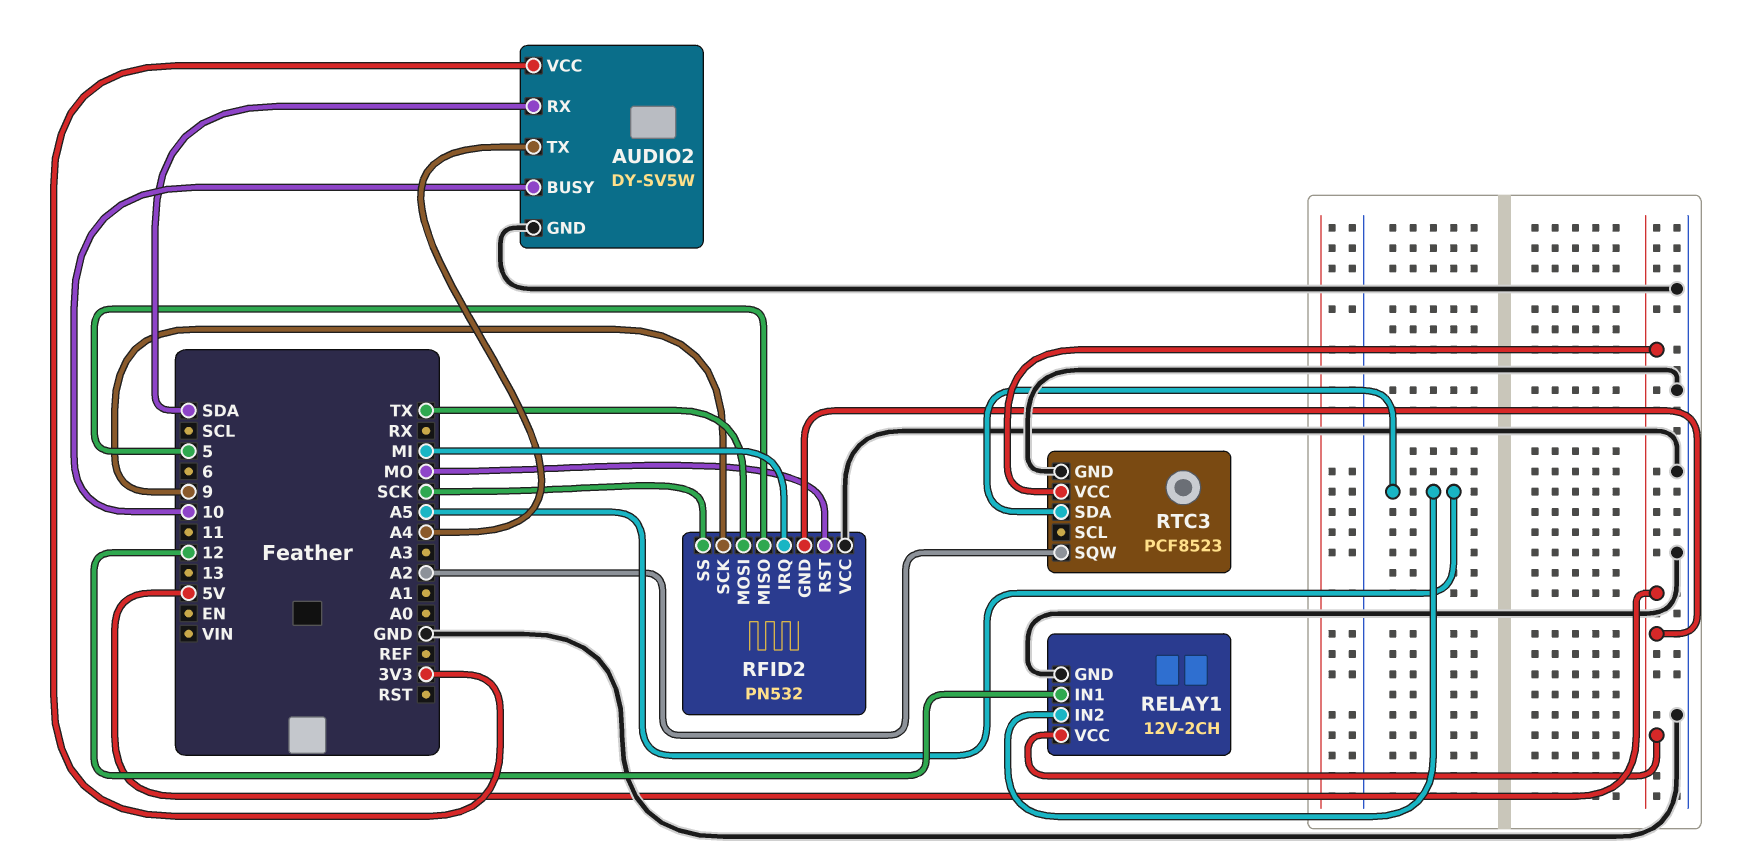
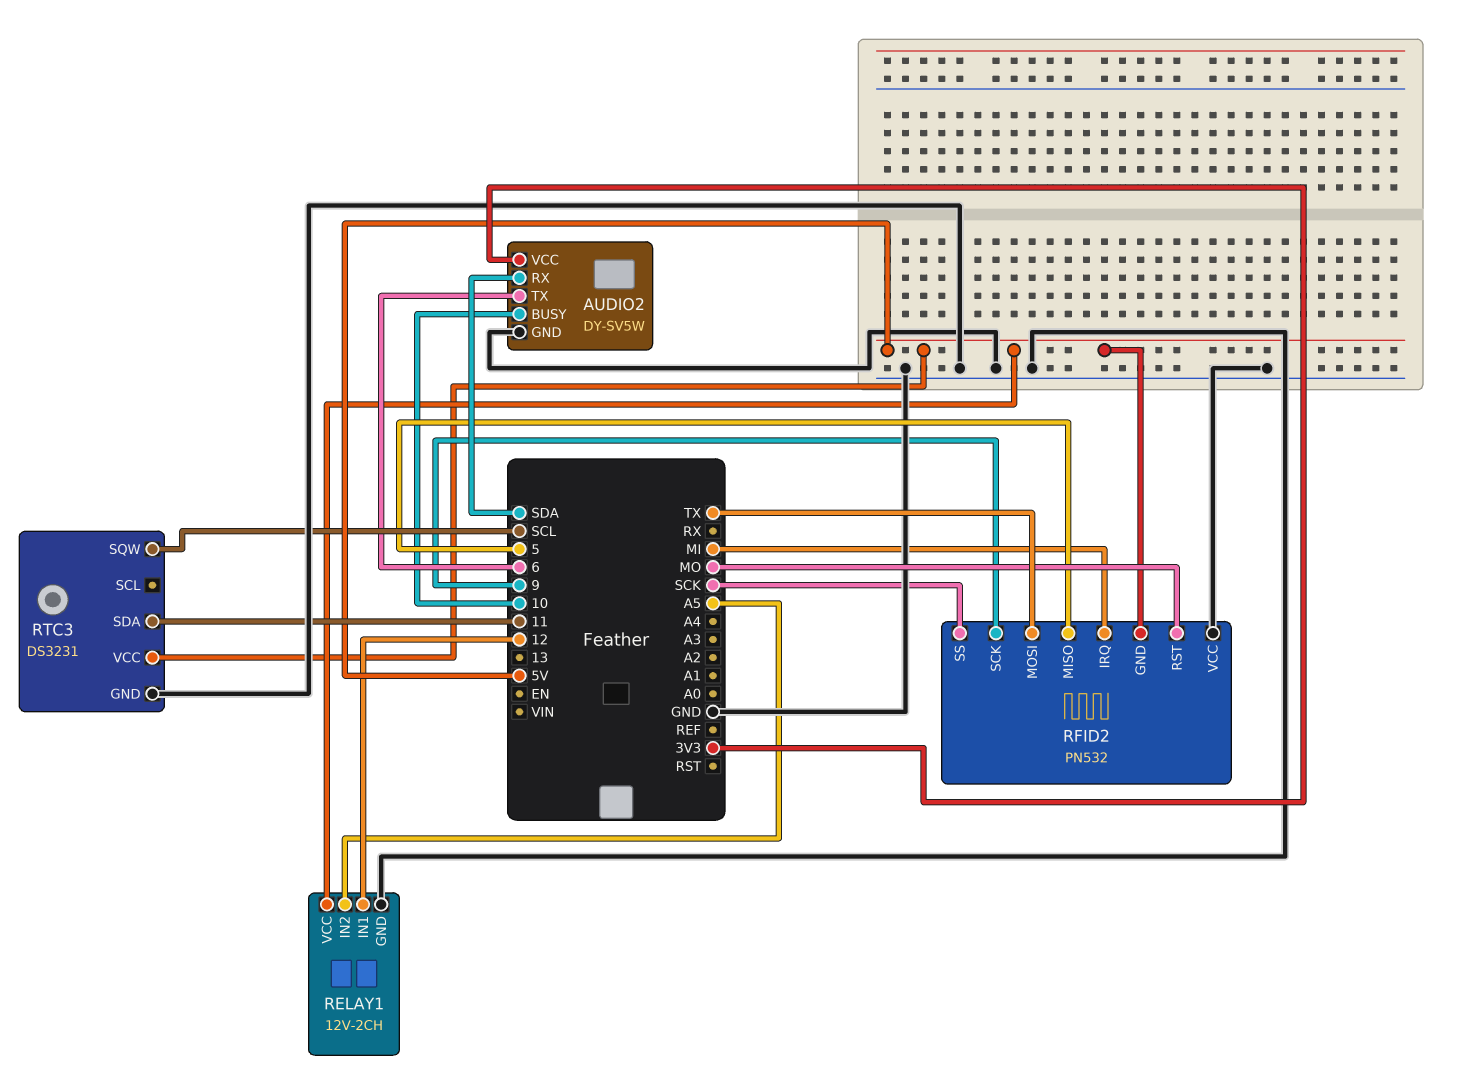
AUDIO2 pin TX: A4 -> 6
RTC3: PCF8523 -> DS3231
RTC3 pin SDA: A5 -> 11
RTC3 pin SQW: A2 -> SCL

